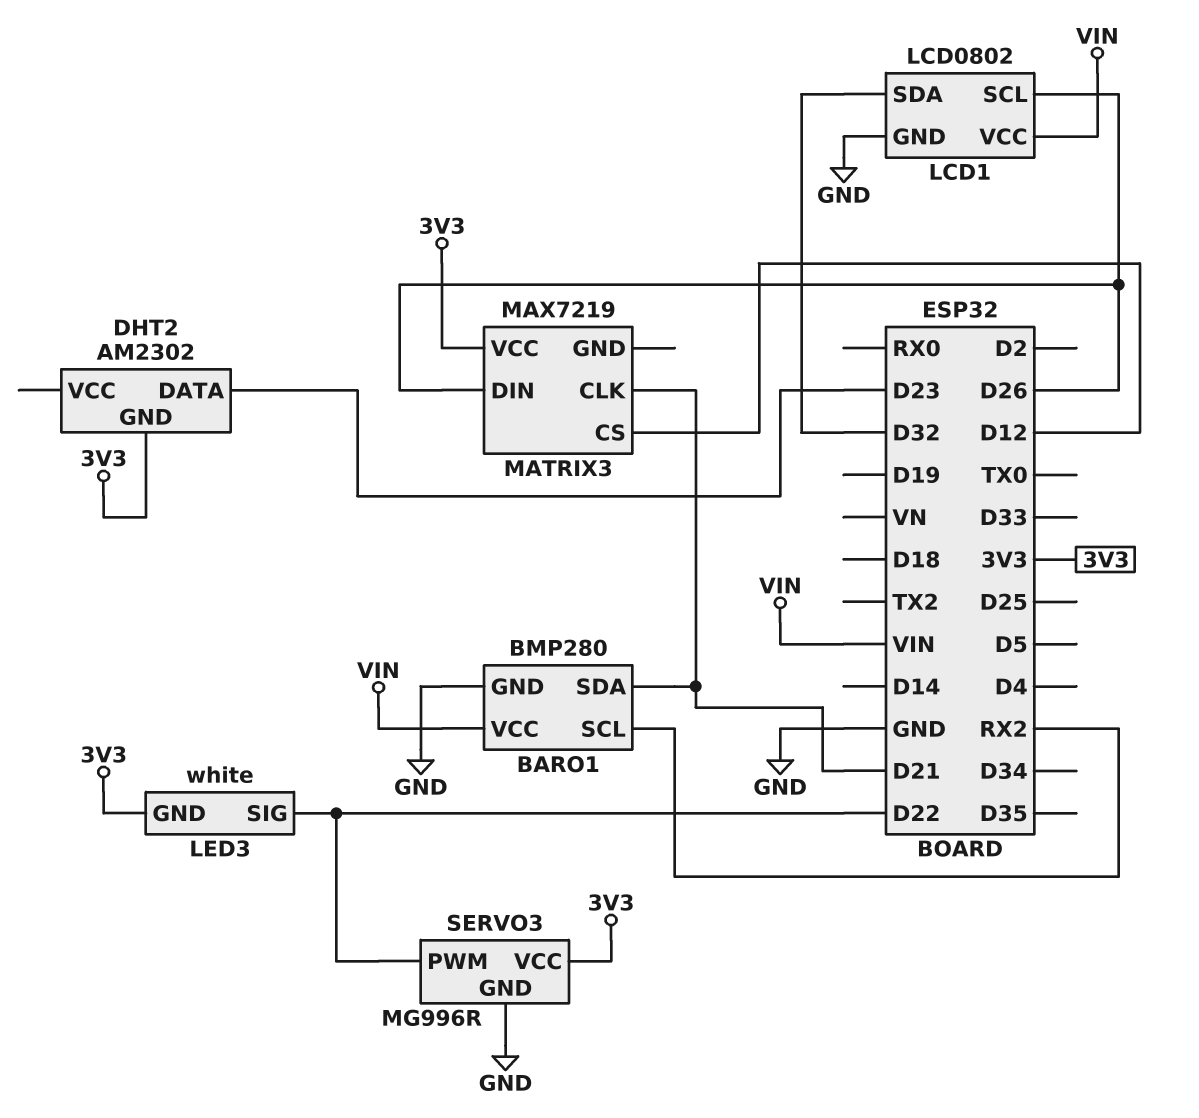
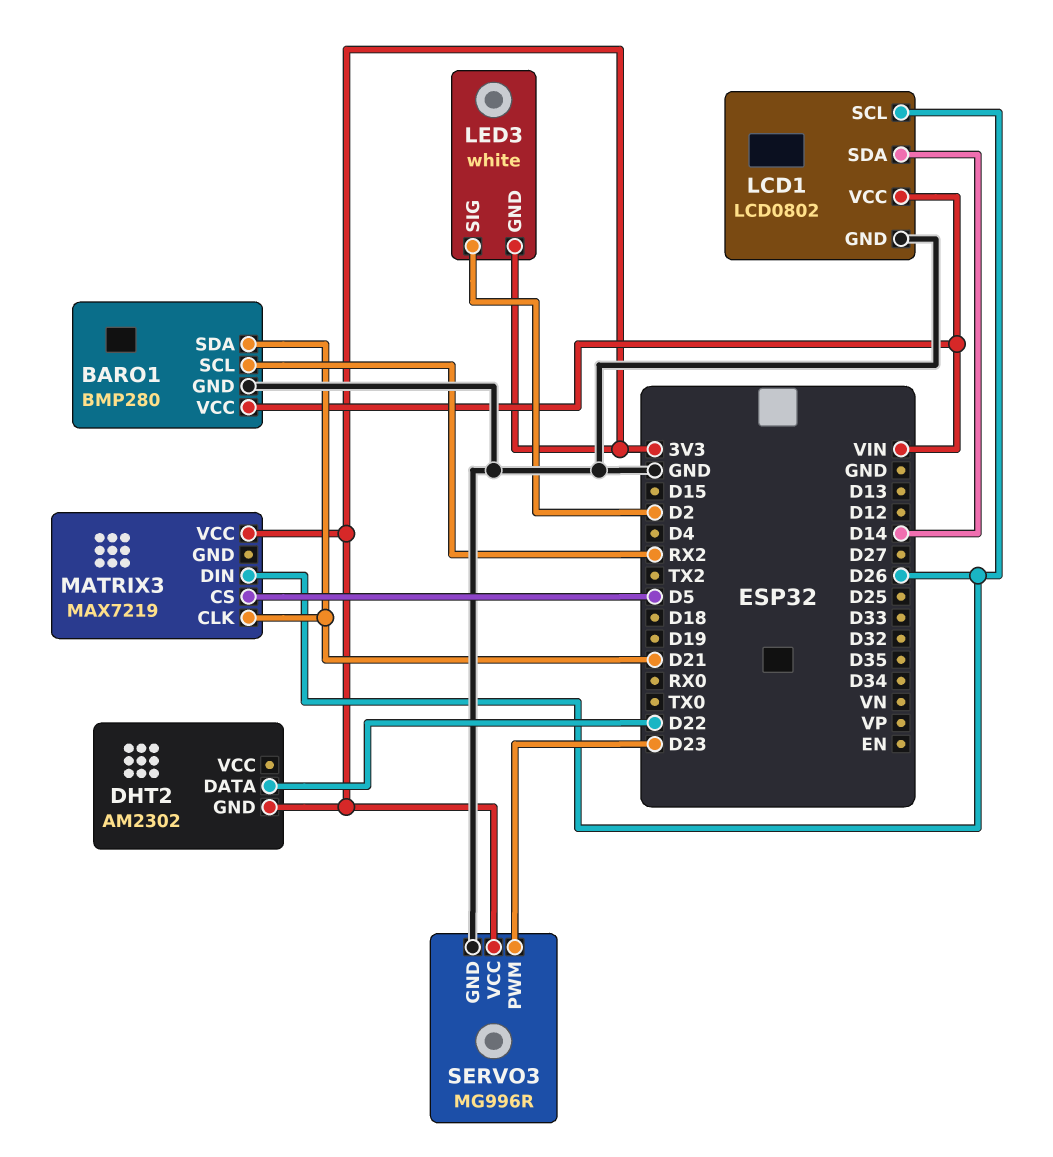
DHT2 pin DATA: D23 -> D22
LCD1 pin SDA: D32 -> D14
LED3 pin SIG: D22 -> D2
MATRIX3 pin CS: D12 -> D5
SERVO3 pin PWM: D22 -> D23

